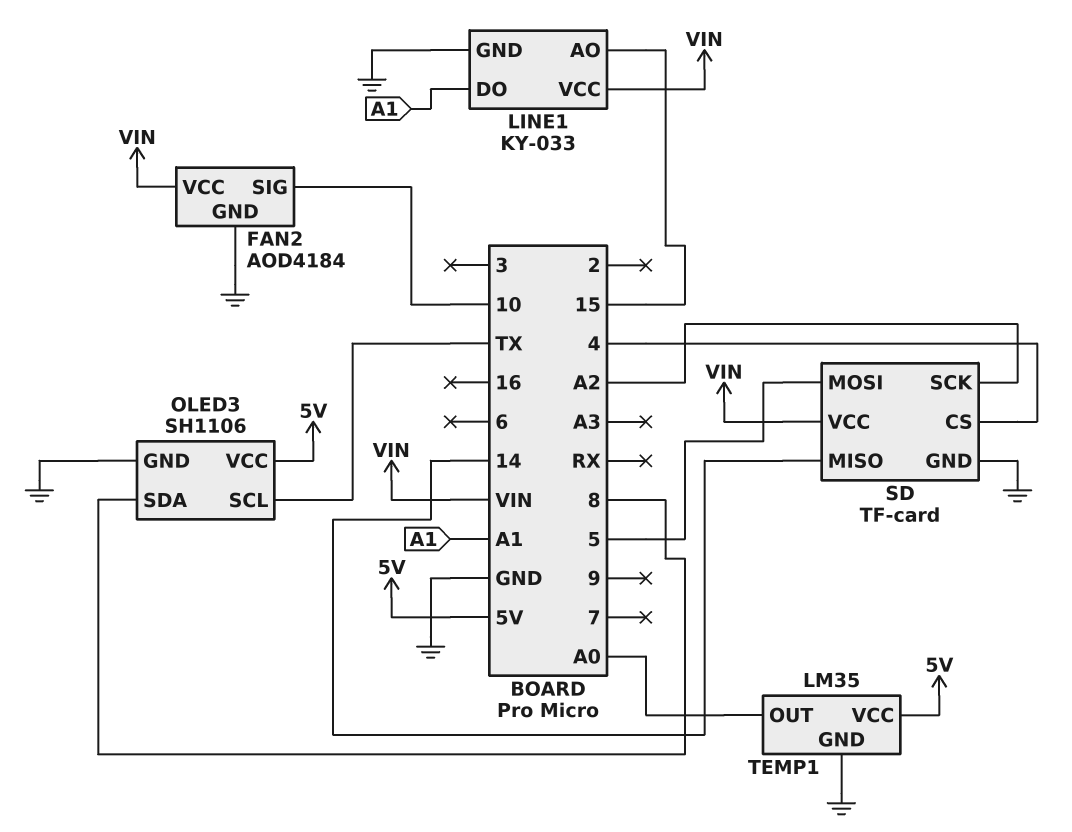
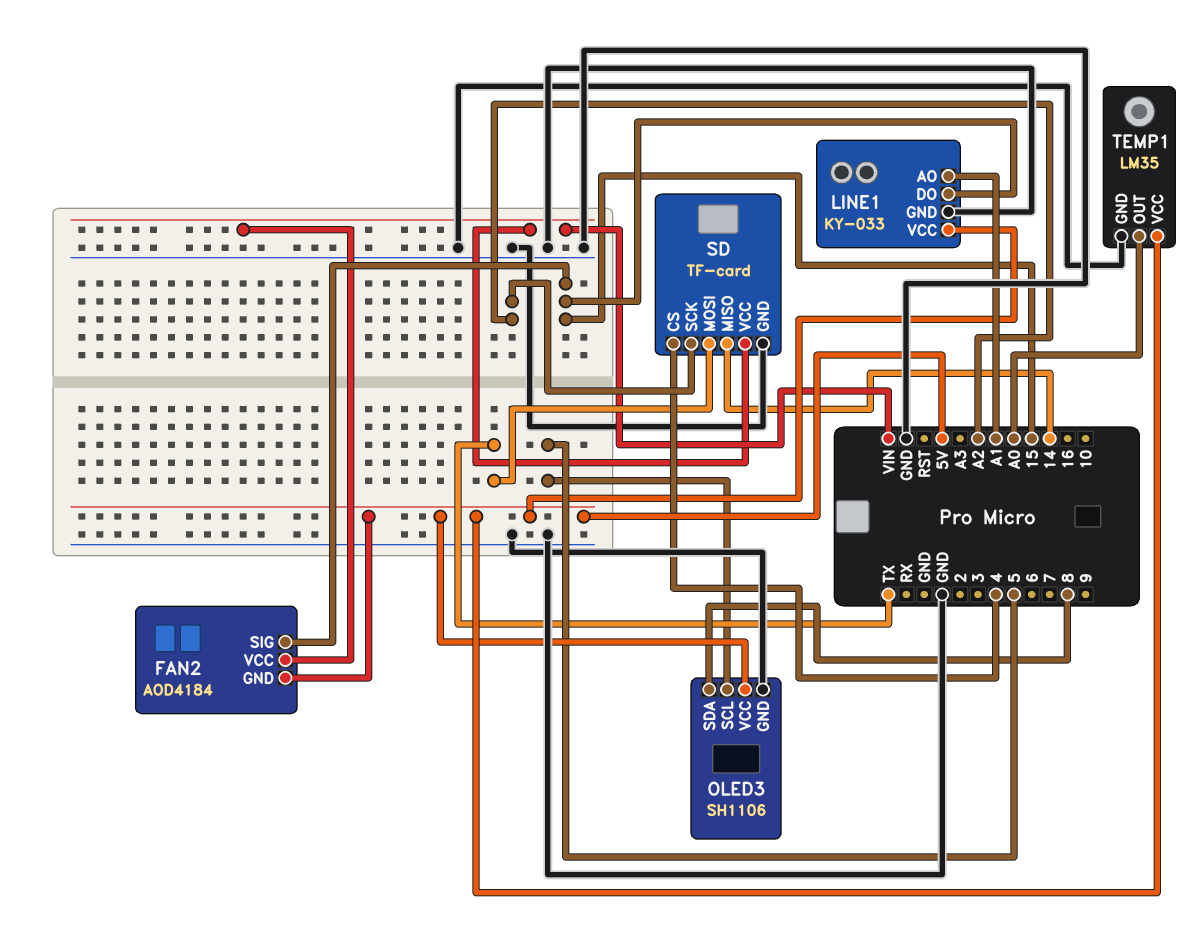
FAN2 pin GND: GND -> 5V
FAN2 pin SIG: 10 -> 15
LINE1 pin AO: 15 -> A1
LINE1 pin DO: A1 -> 15
LINE1 pin VCC: VIN -> 5V
OLED3 pin SCL: TX -> 5
SD pin MOSI: 5 -> TX

